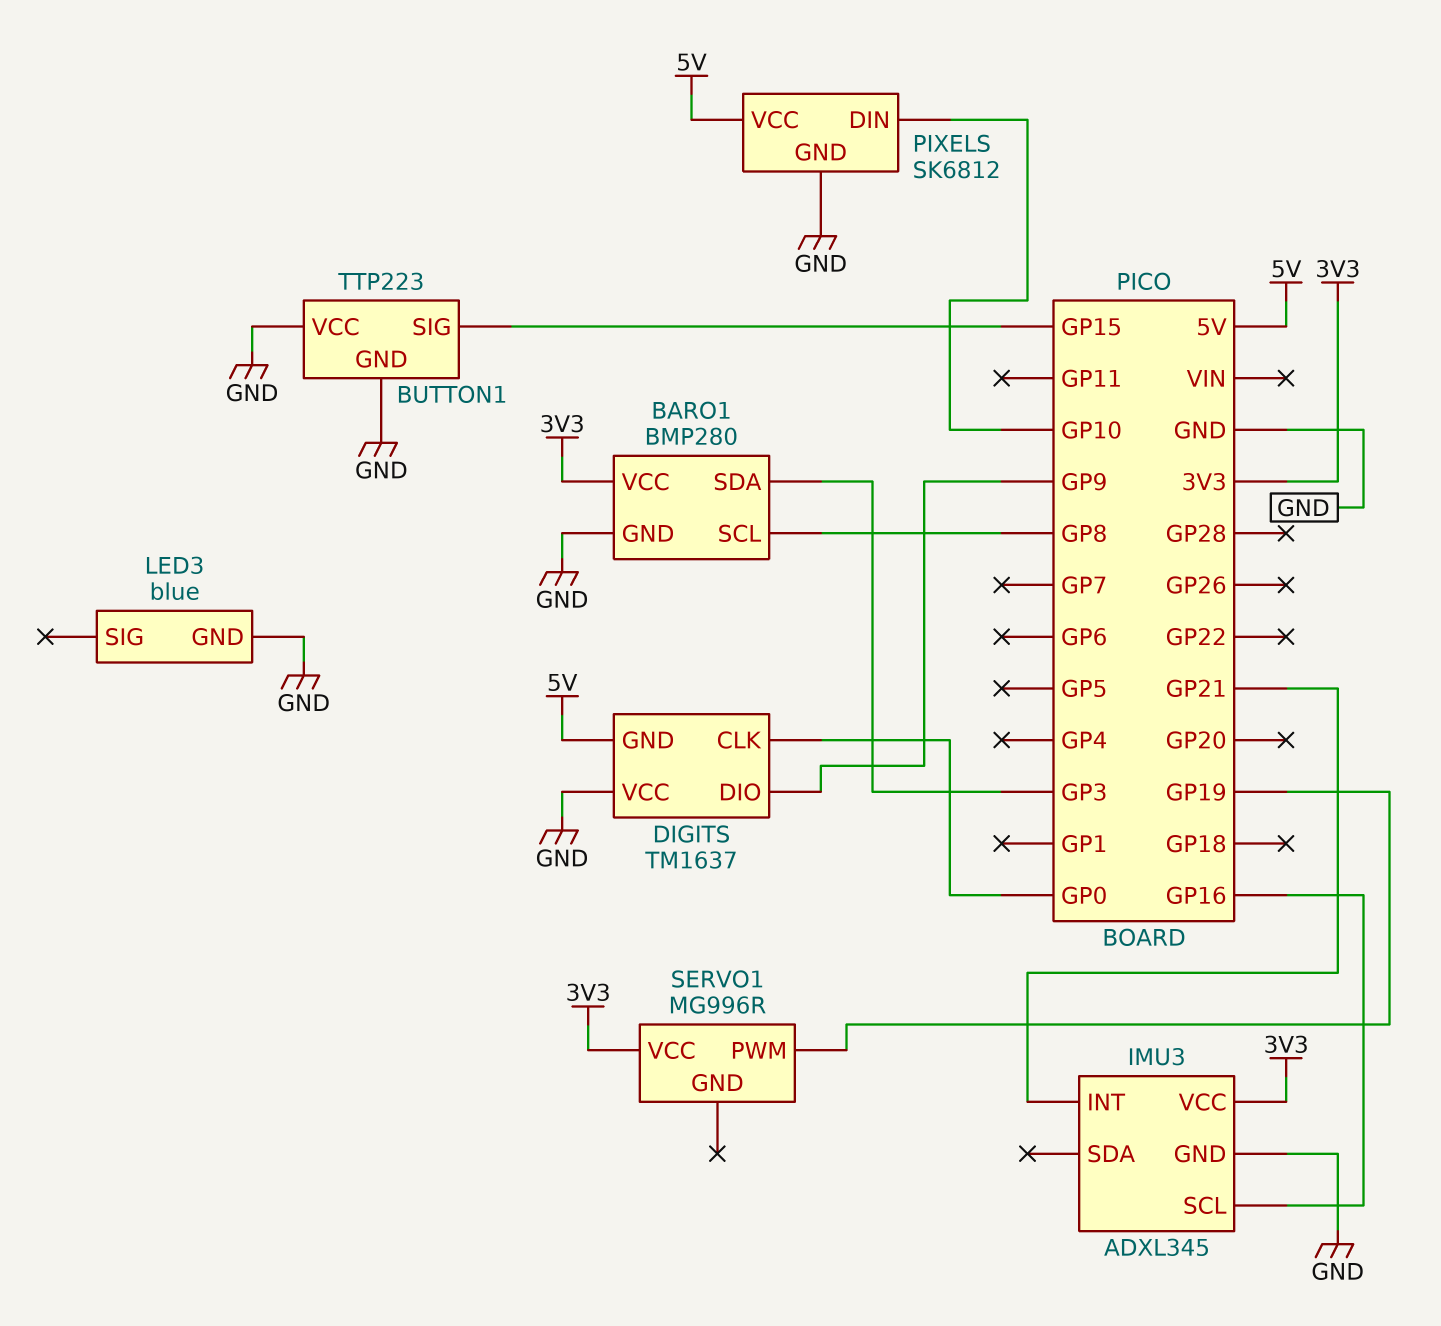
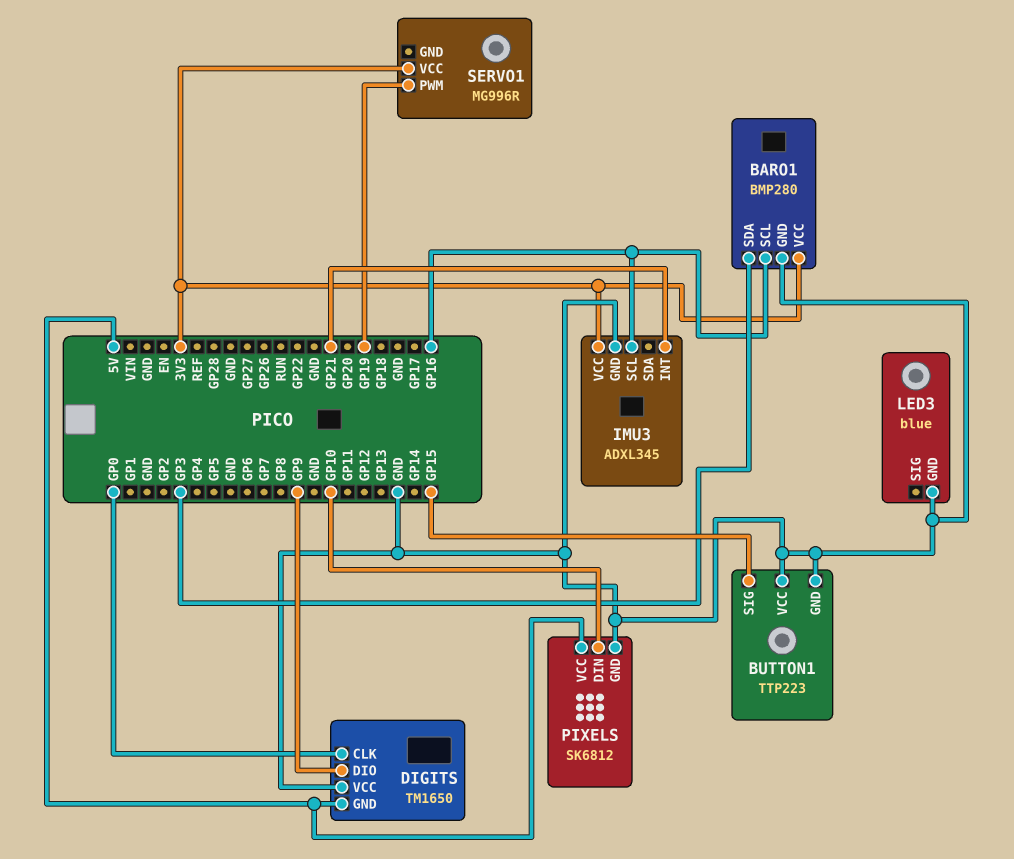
BARO1 pin SCL: GP8 -> GP16
DIGITS: TM1637 -> TM1650

